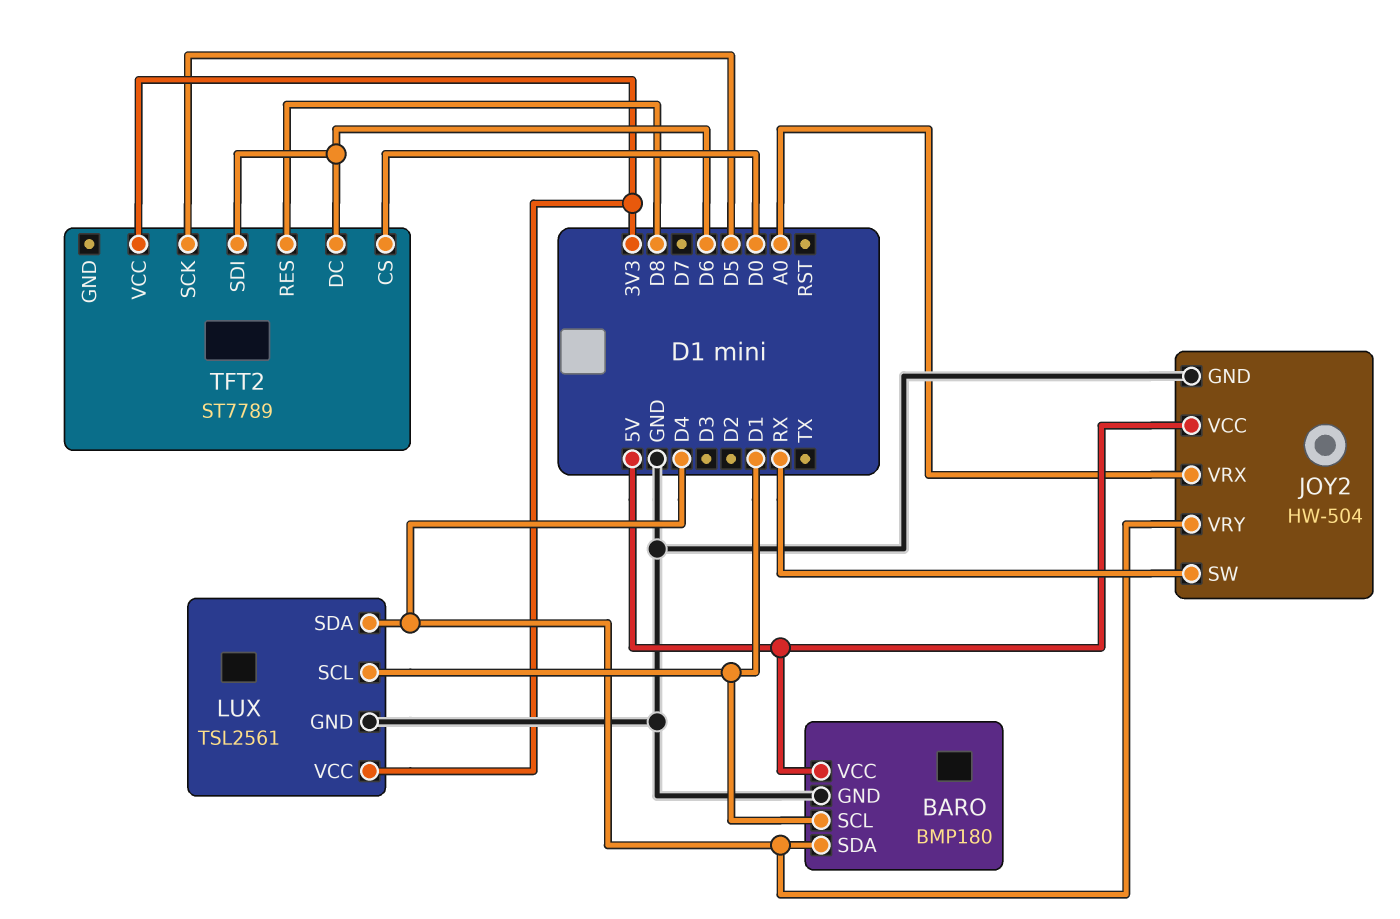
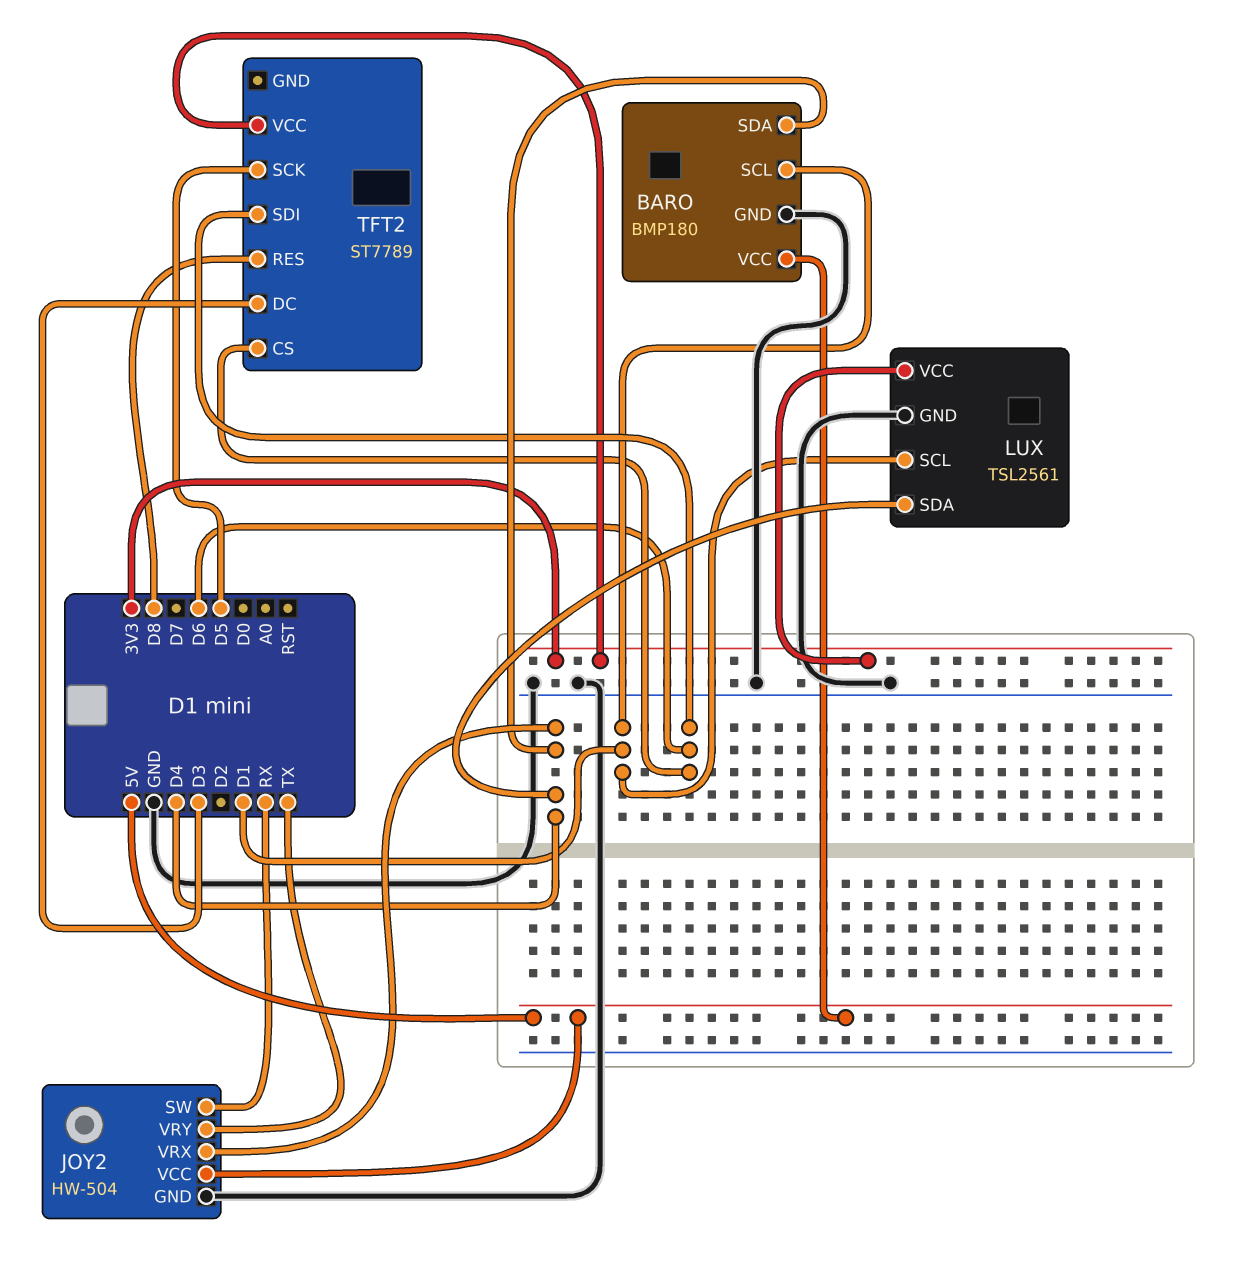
JOY2 pin VRX: A0 -> D4
JOY2 pin VRY: D4 -> TX
TFT2 pin CS: D0 -> D6
TFT2 pin DC: D6 -> D3

